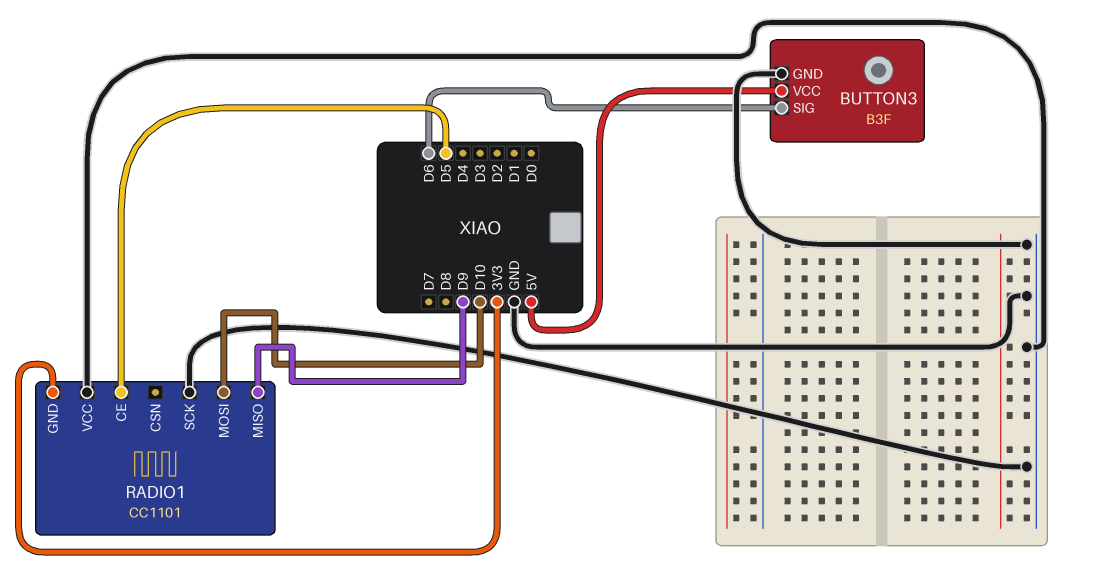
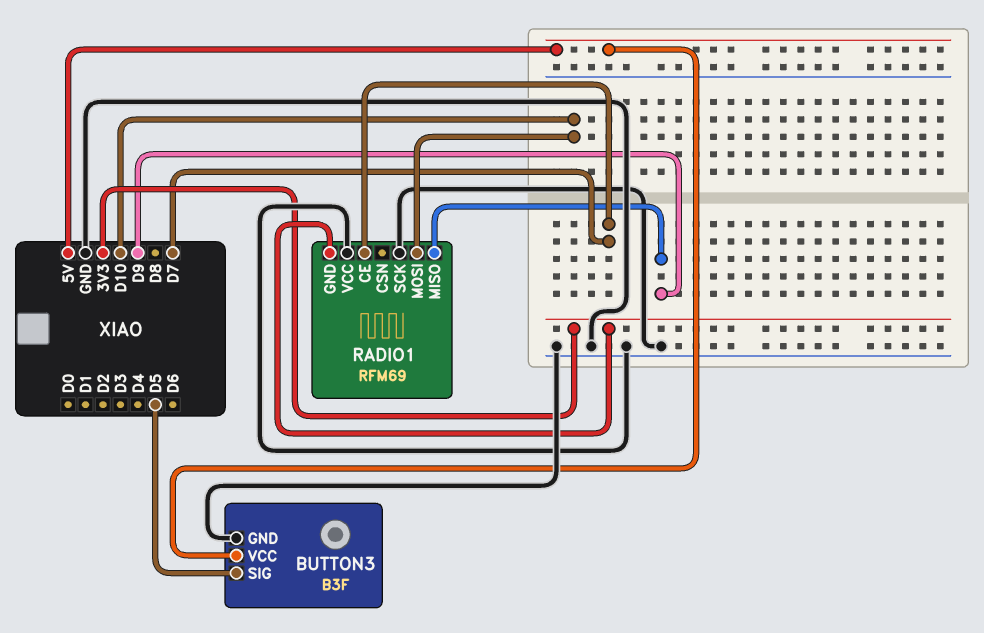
BUTTON3 pin SIG: D6 -> D5
RADIO1: CC1101 -> RFM69
RADIO1 pin CE: D5 -> D7

